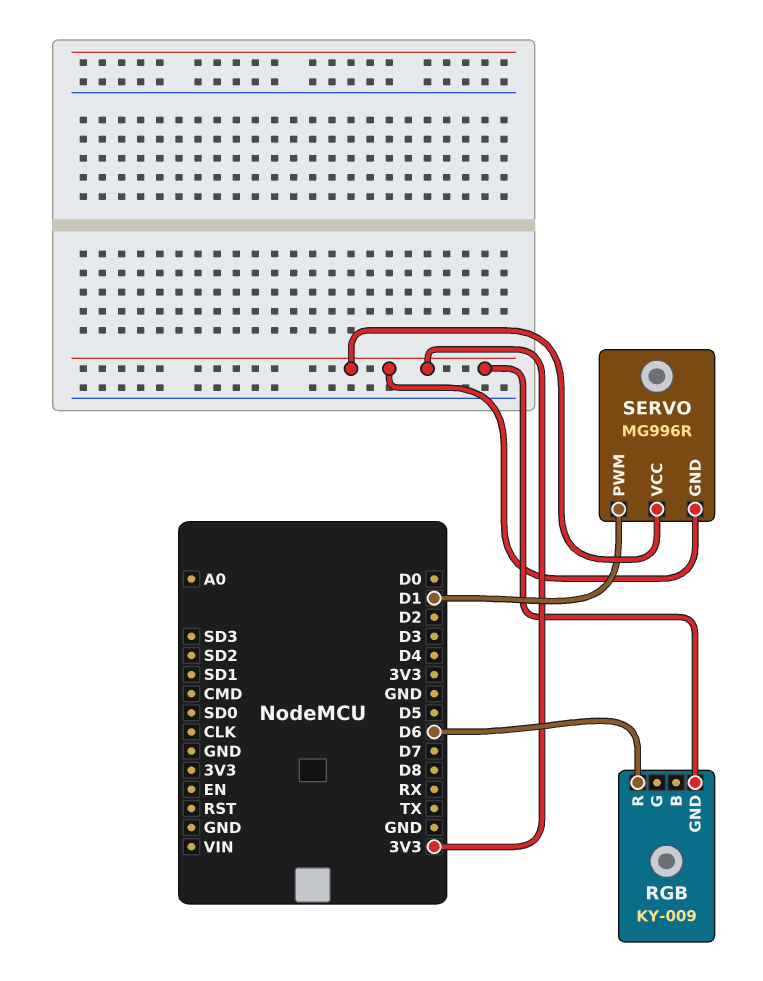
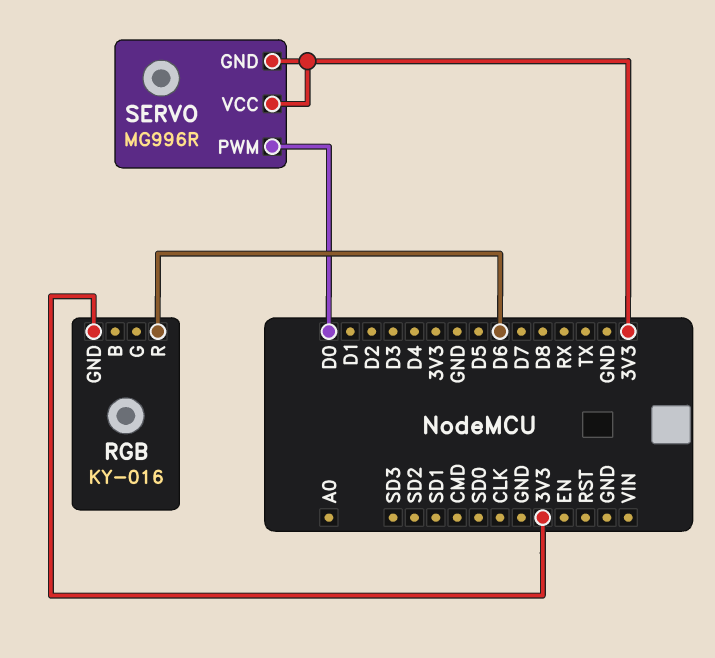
RGB: KY-009 -> KY-016
SERVO pin PWM: D1 -> D0

